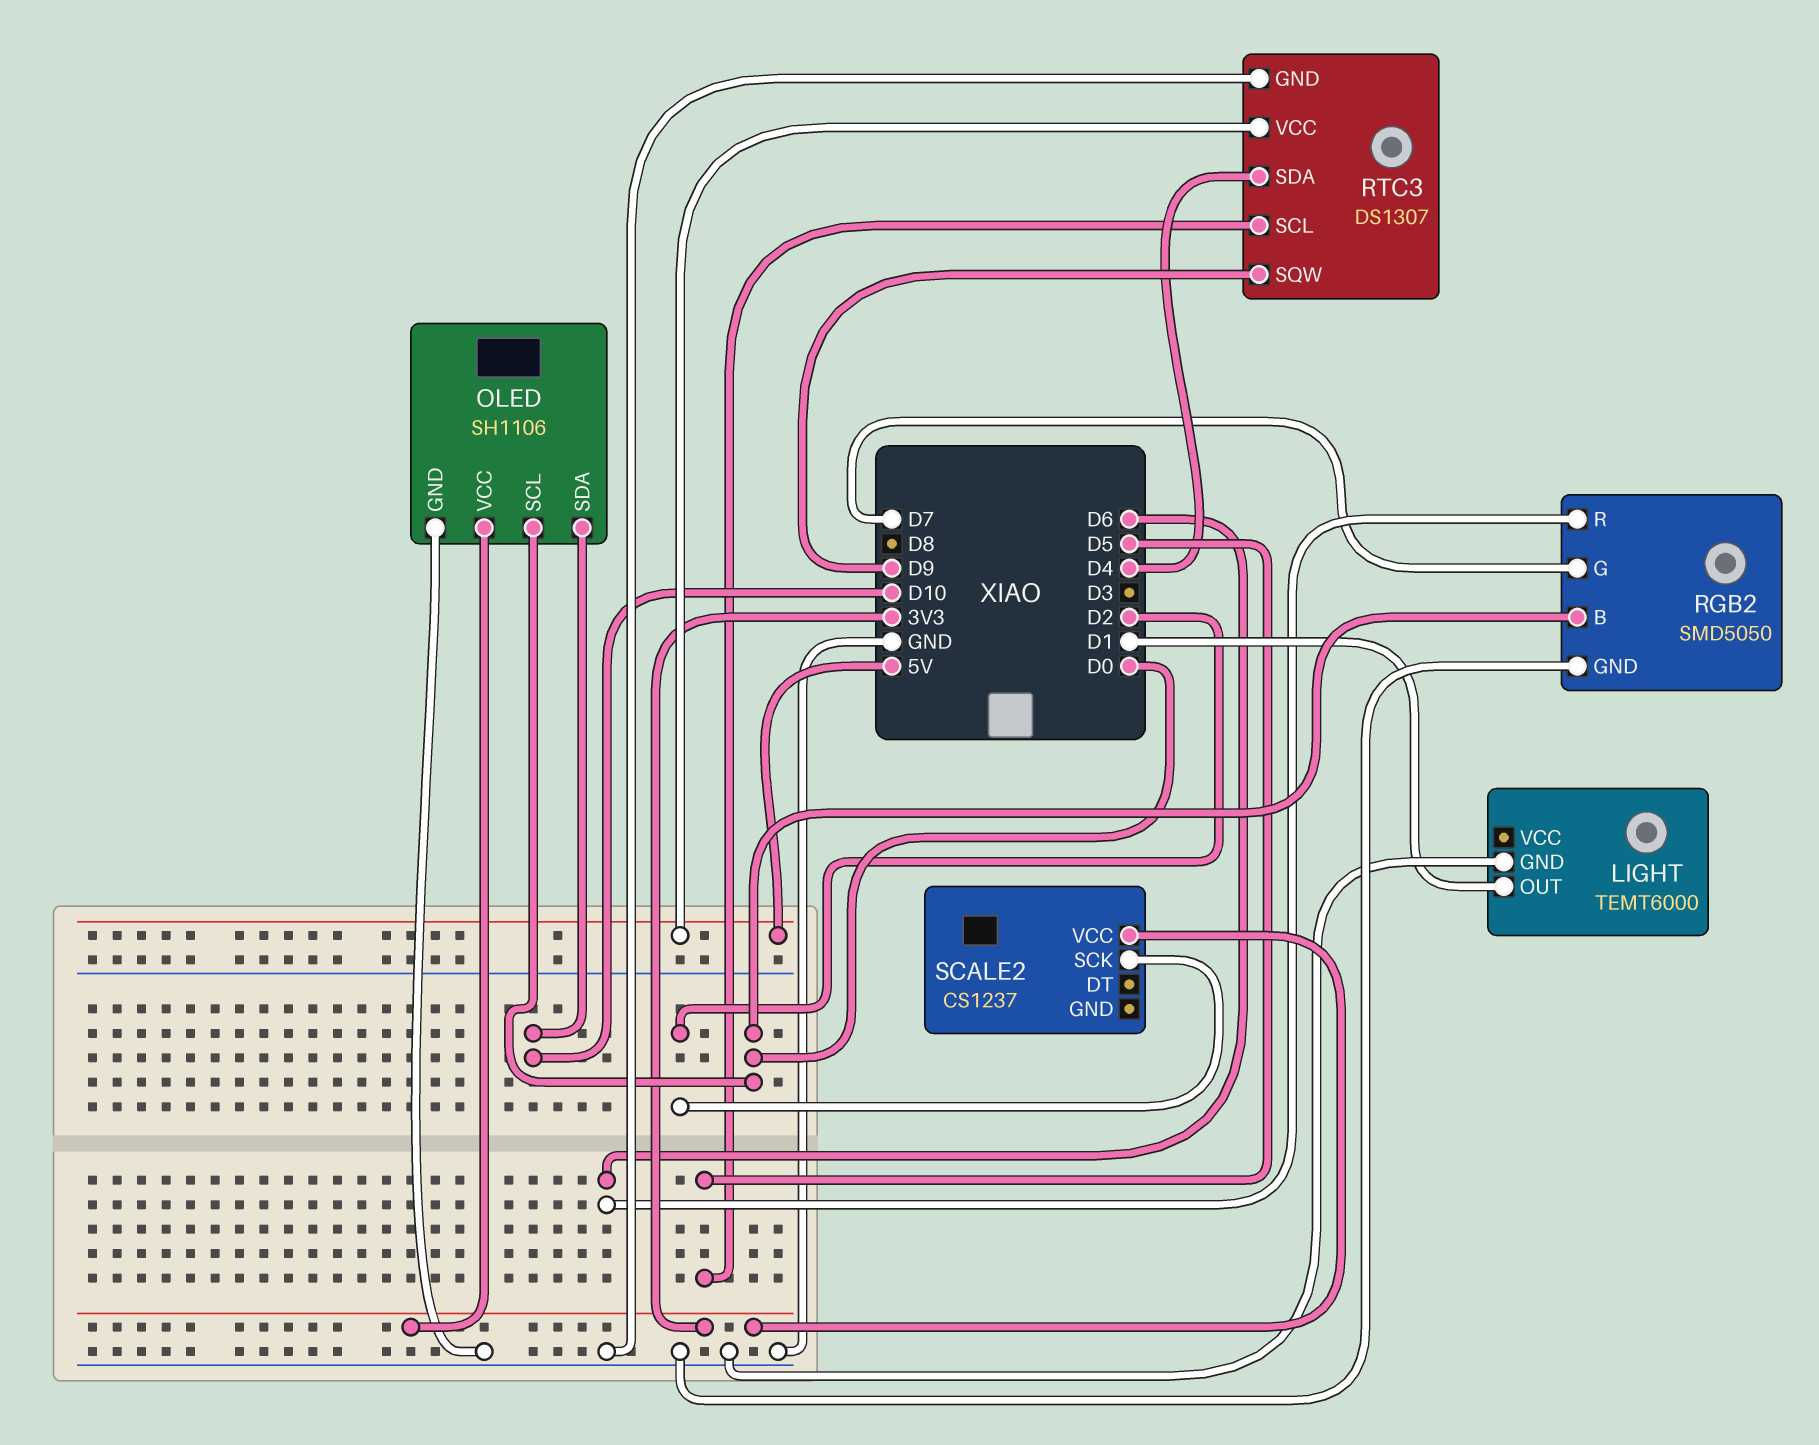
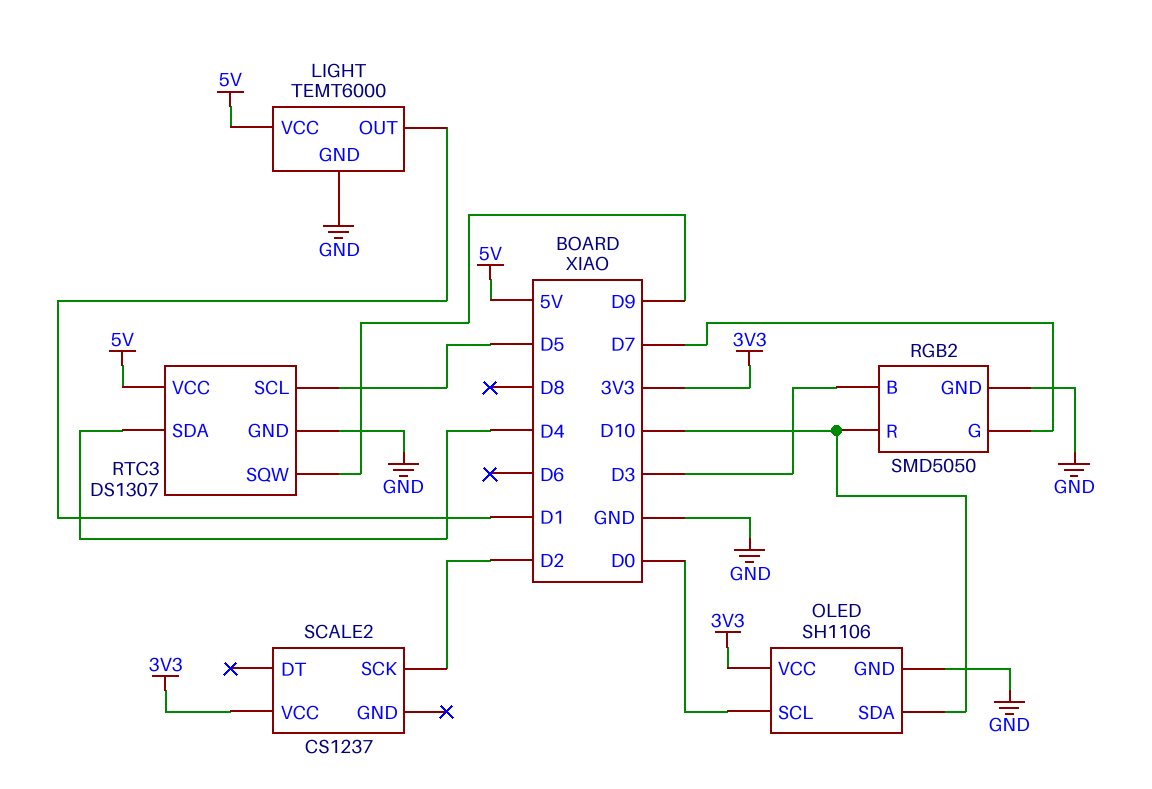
LIGHT pin VCC: none -> 5V
RGB2 pin B: D0 -> D3
RGB2 pin R: D6 -> D10

